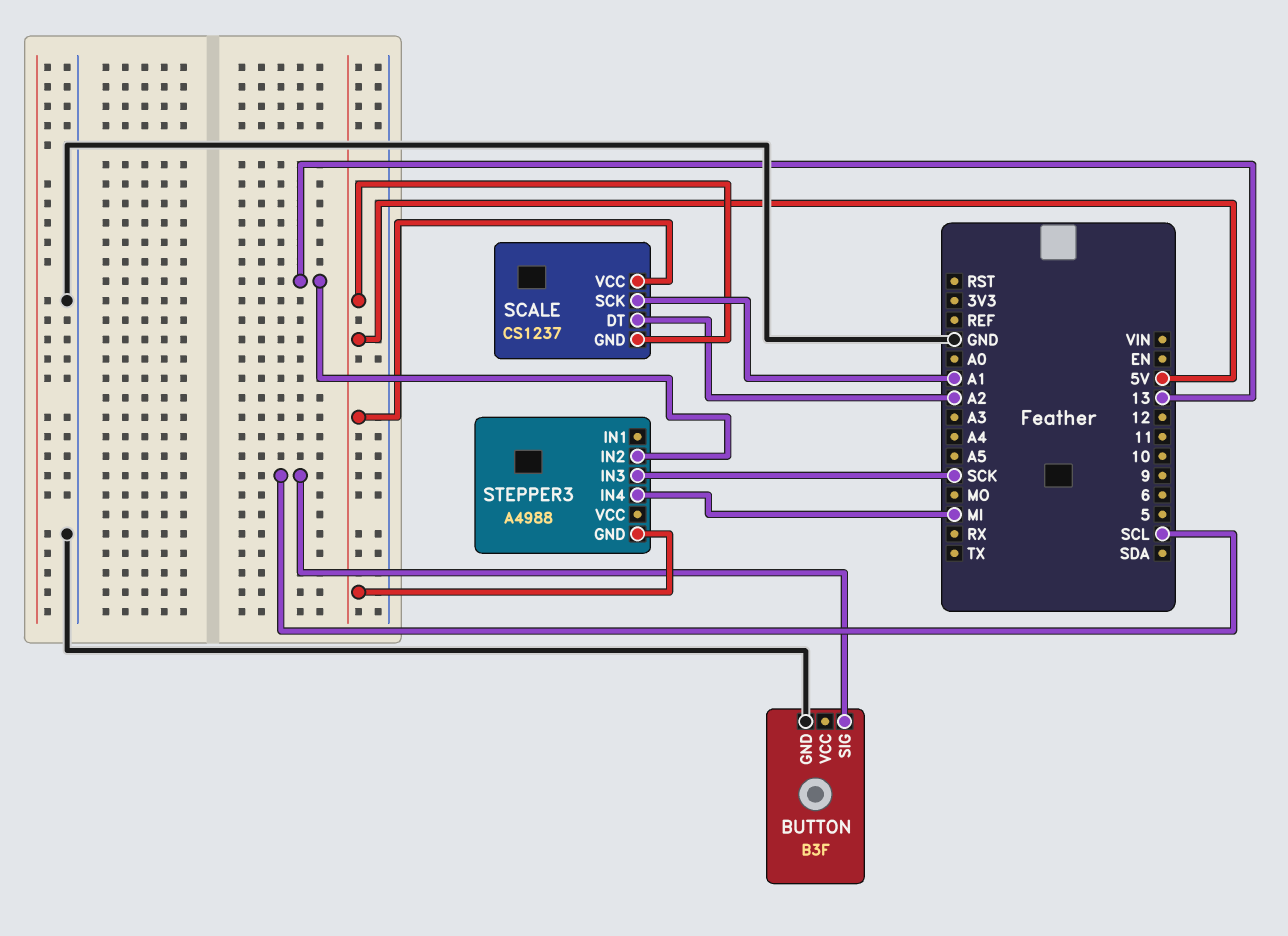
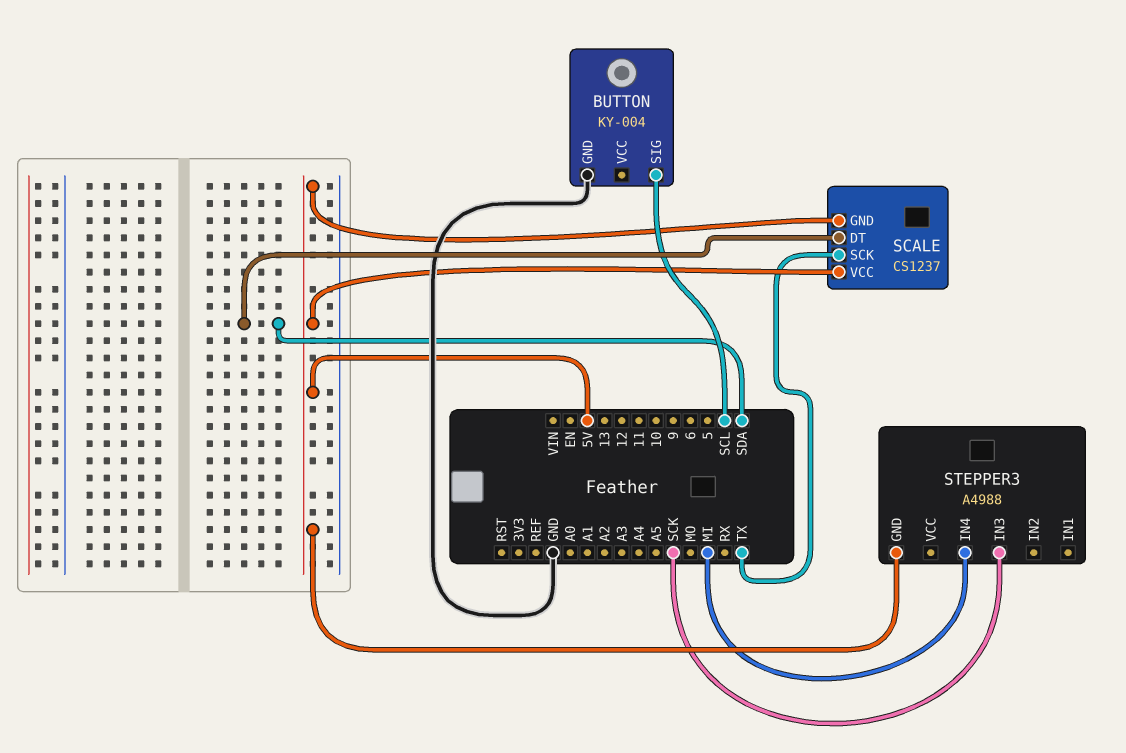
BUTTON: B3F -> KY-004
SCALE pin DT: A2 -> SDA
SCALE pin SCK: A1 -> TX
STEPPER3 pin IN2: 13 -> none

